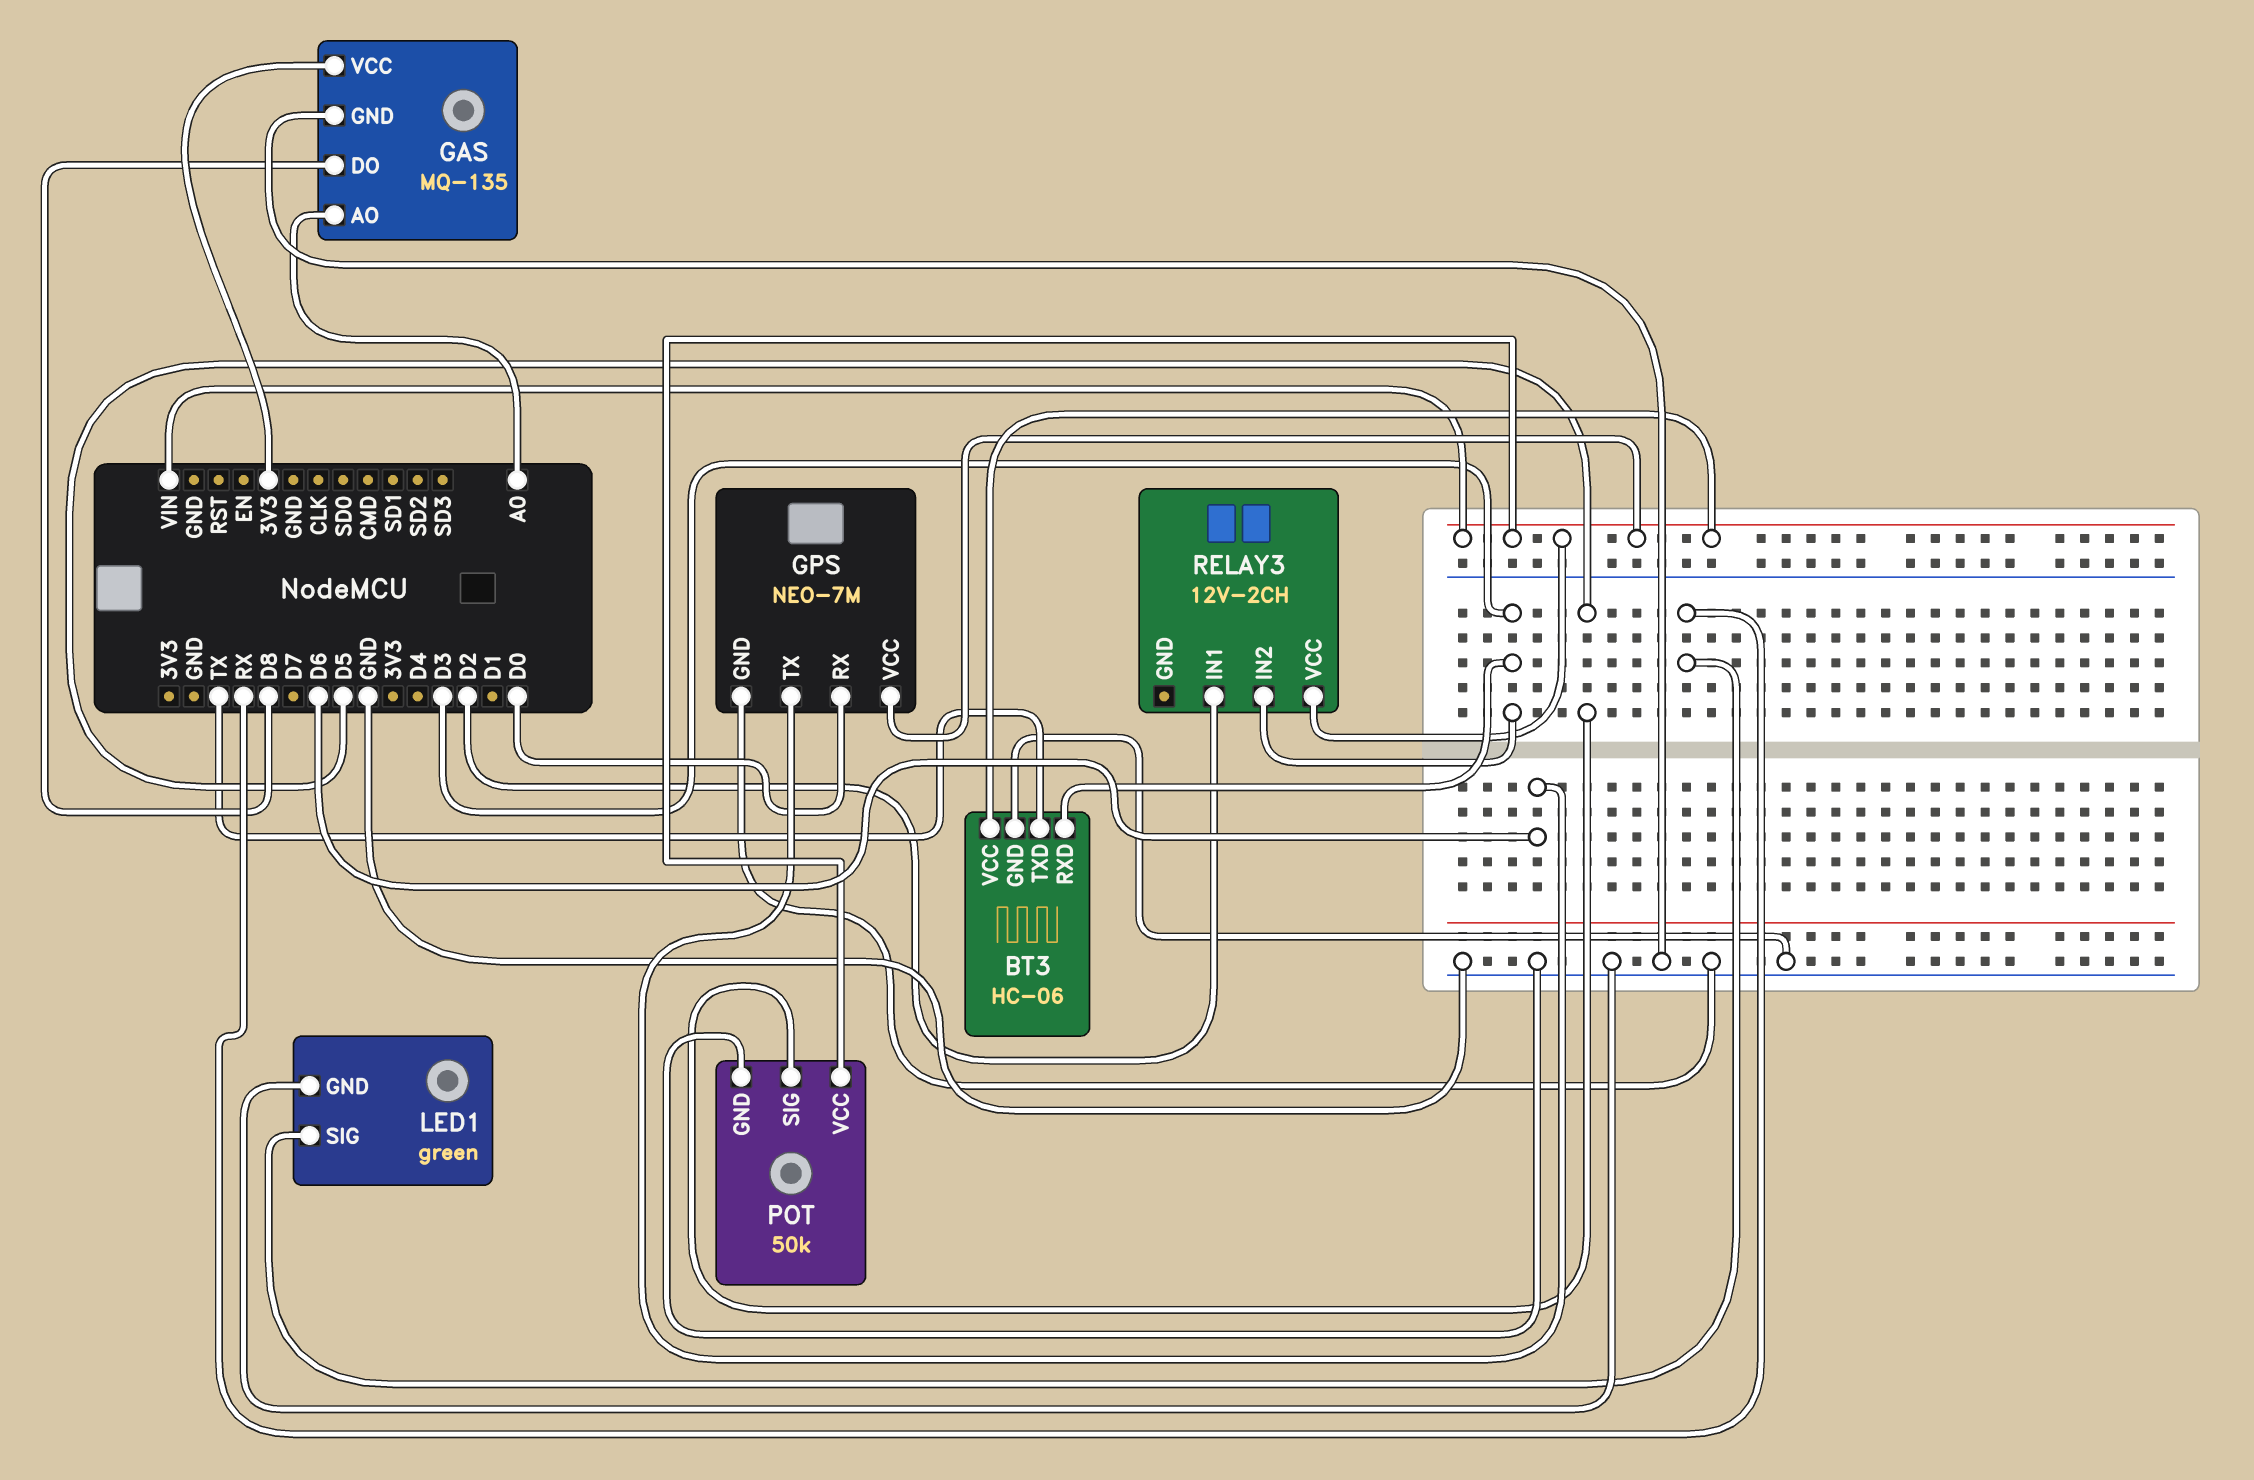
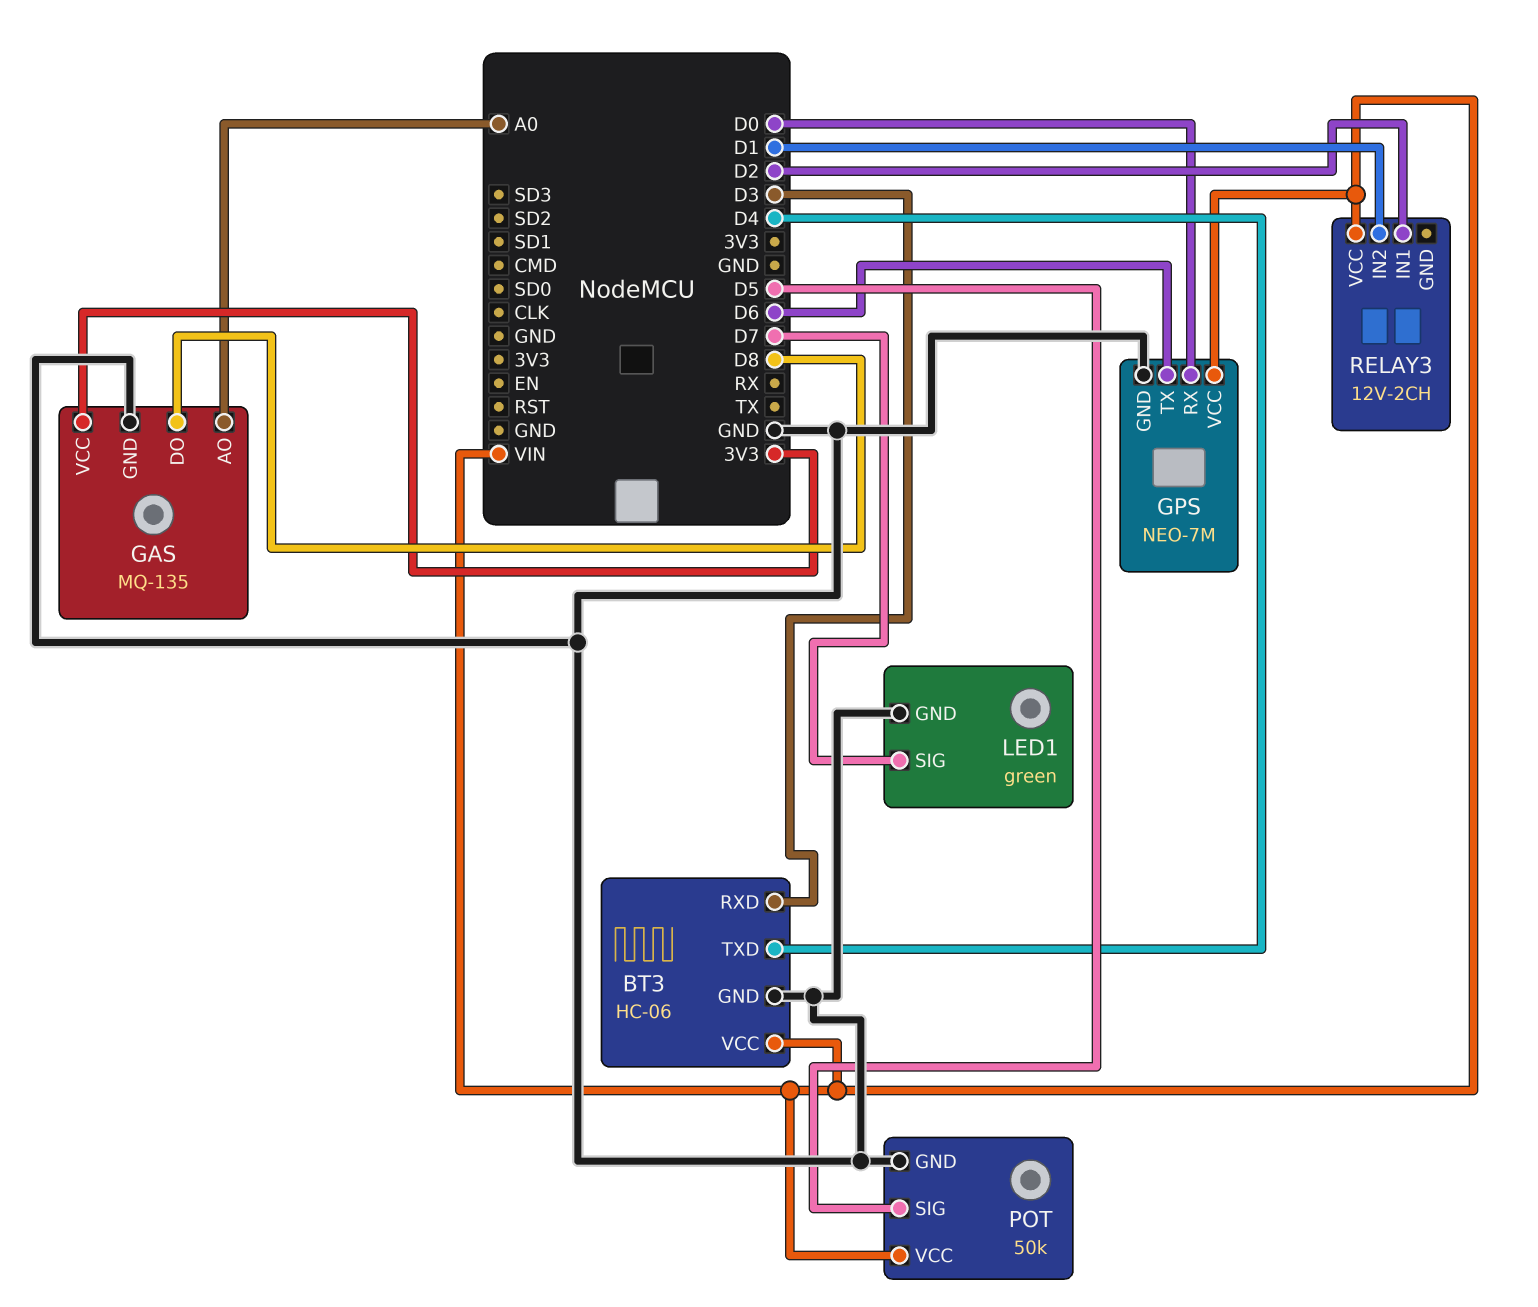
BT3 pin TXD: TX -> D4
LED1 pin SIG: RX -> D7
RELAY3 pin IN2: D3 -> D1

